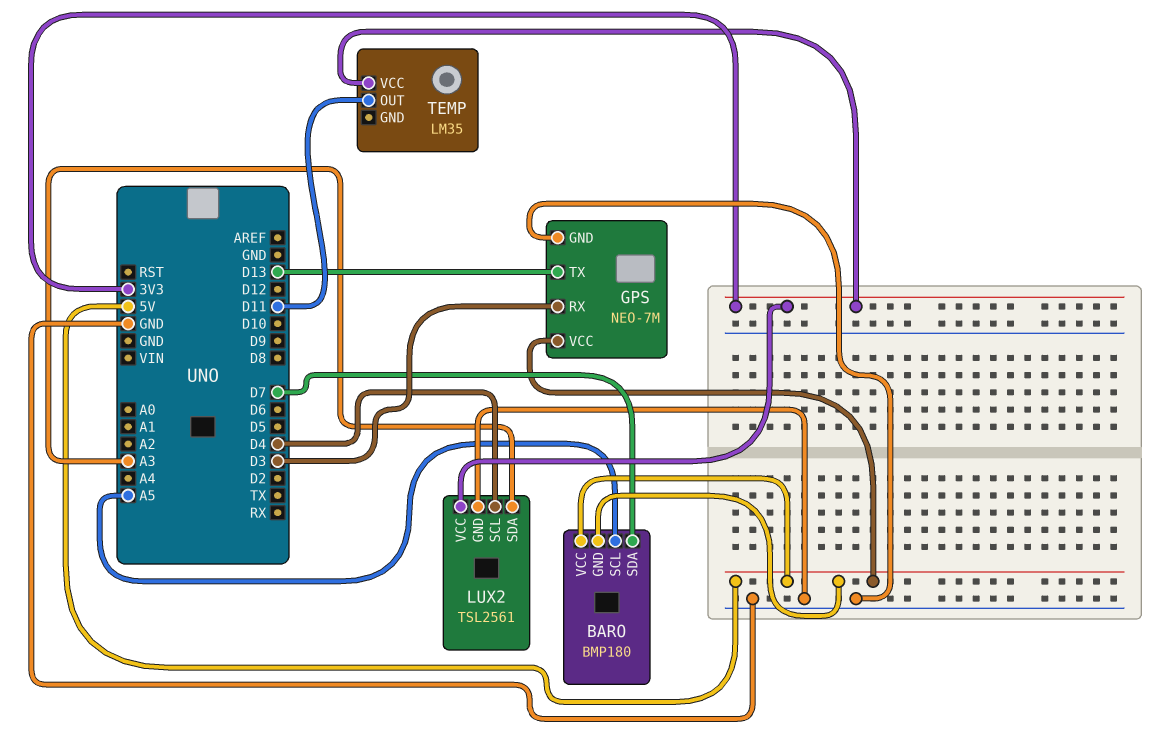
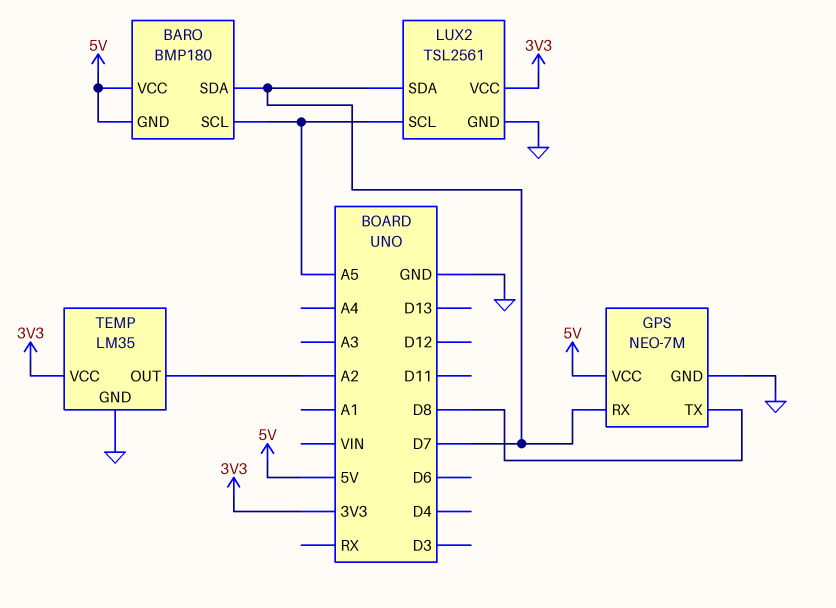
GPS pin RX: D3 -> D7
GPS pin TX: D13 -> D8
LUX2 pin SCL: D4 -> A5
LUX2 pin SDA: A3 -> D7
TEMP pin GND: none -> GND
TEMP pin OUT: D11 -> A2

